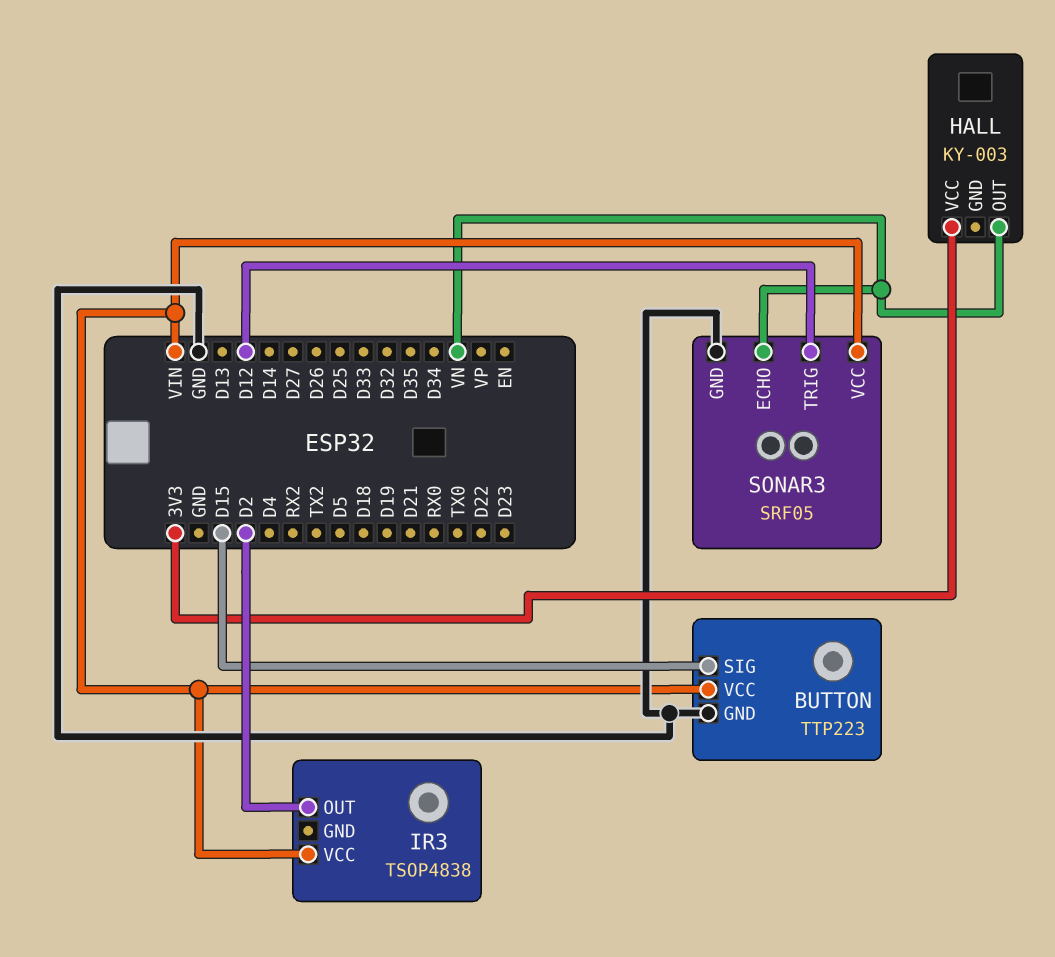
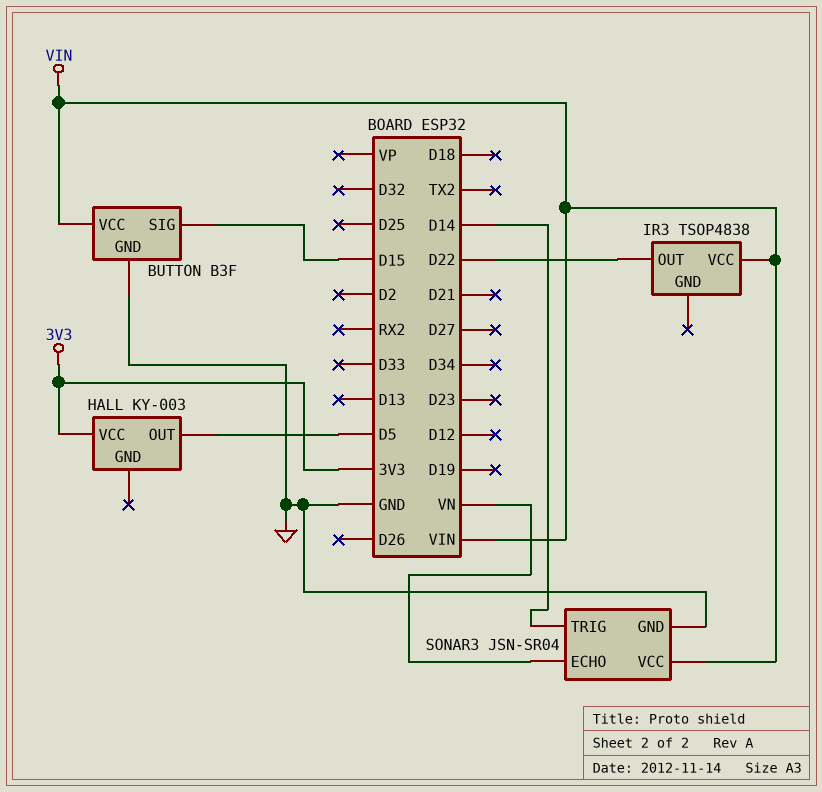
BUTTON: TTP223 -> B3F
HALL pin OUT: VN -> D5
IR3 pin OUT: D2 -> D22
SONAR3: SRF05 -> JSN-SR04
SONAR3 pin TRIG: D12 -> D14

